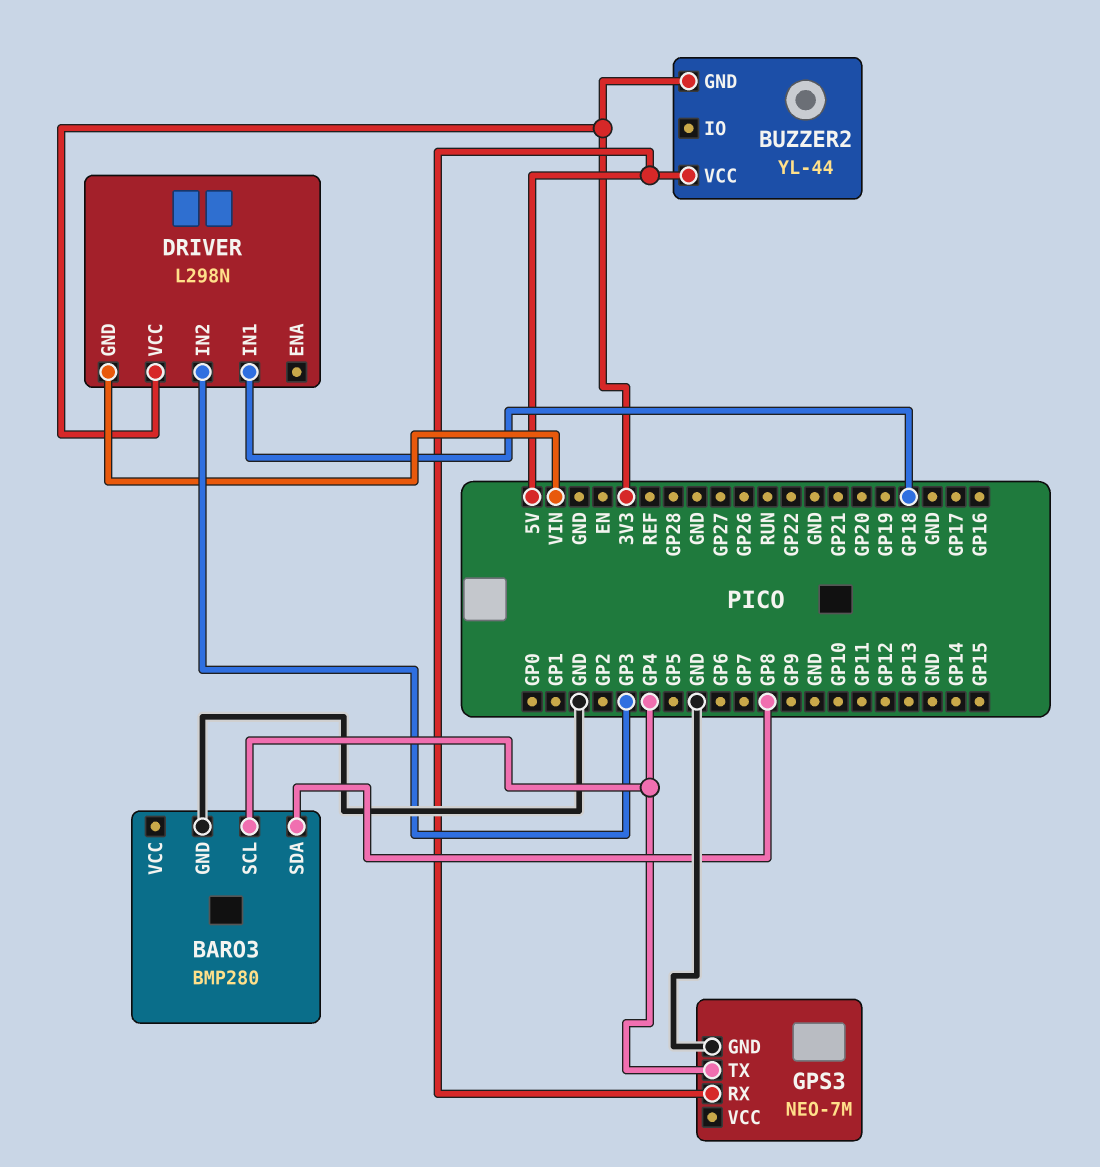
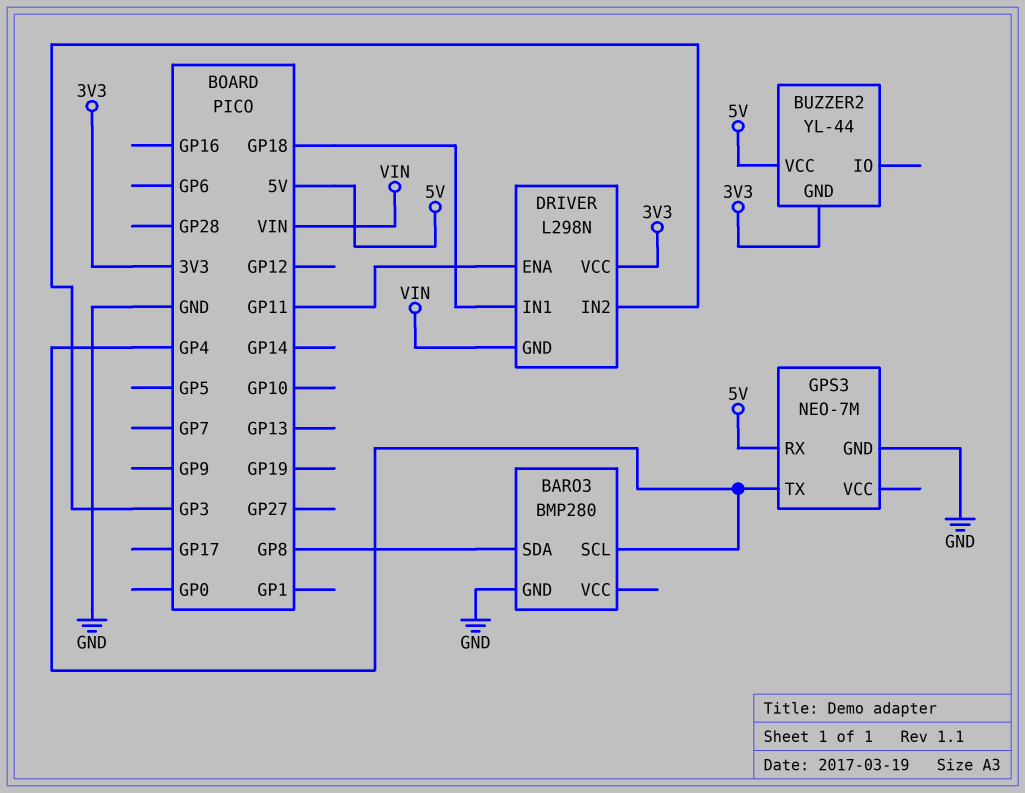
DRIVER pin ENA: none -> GP11

